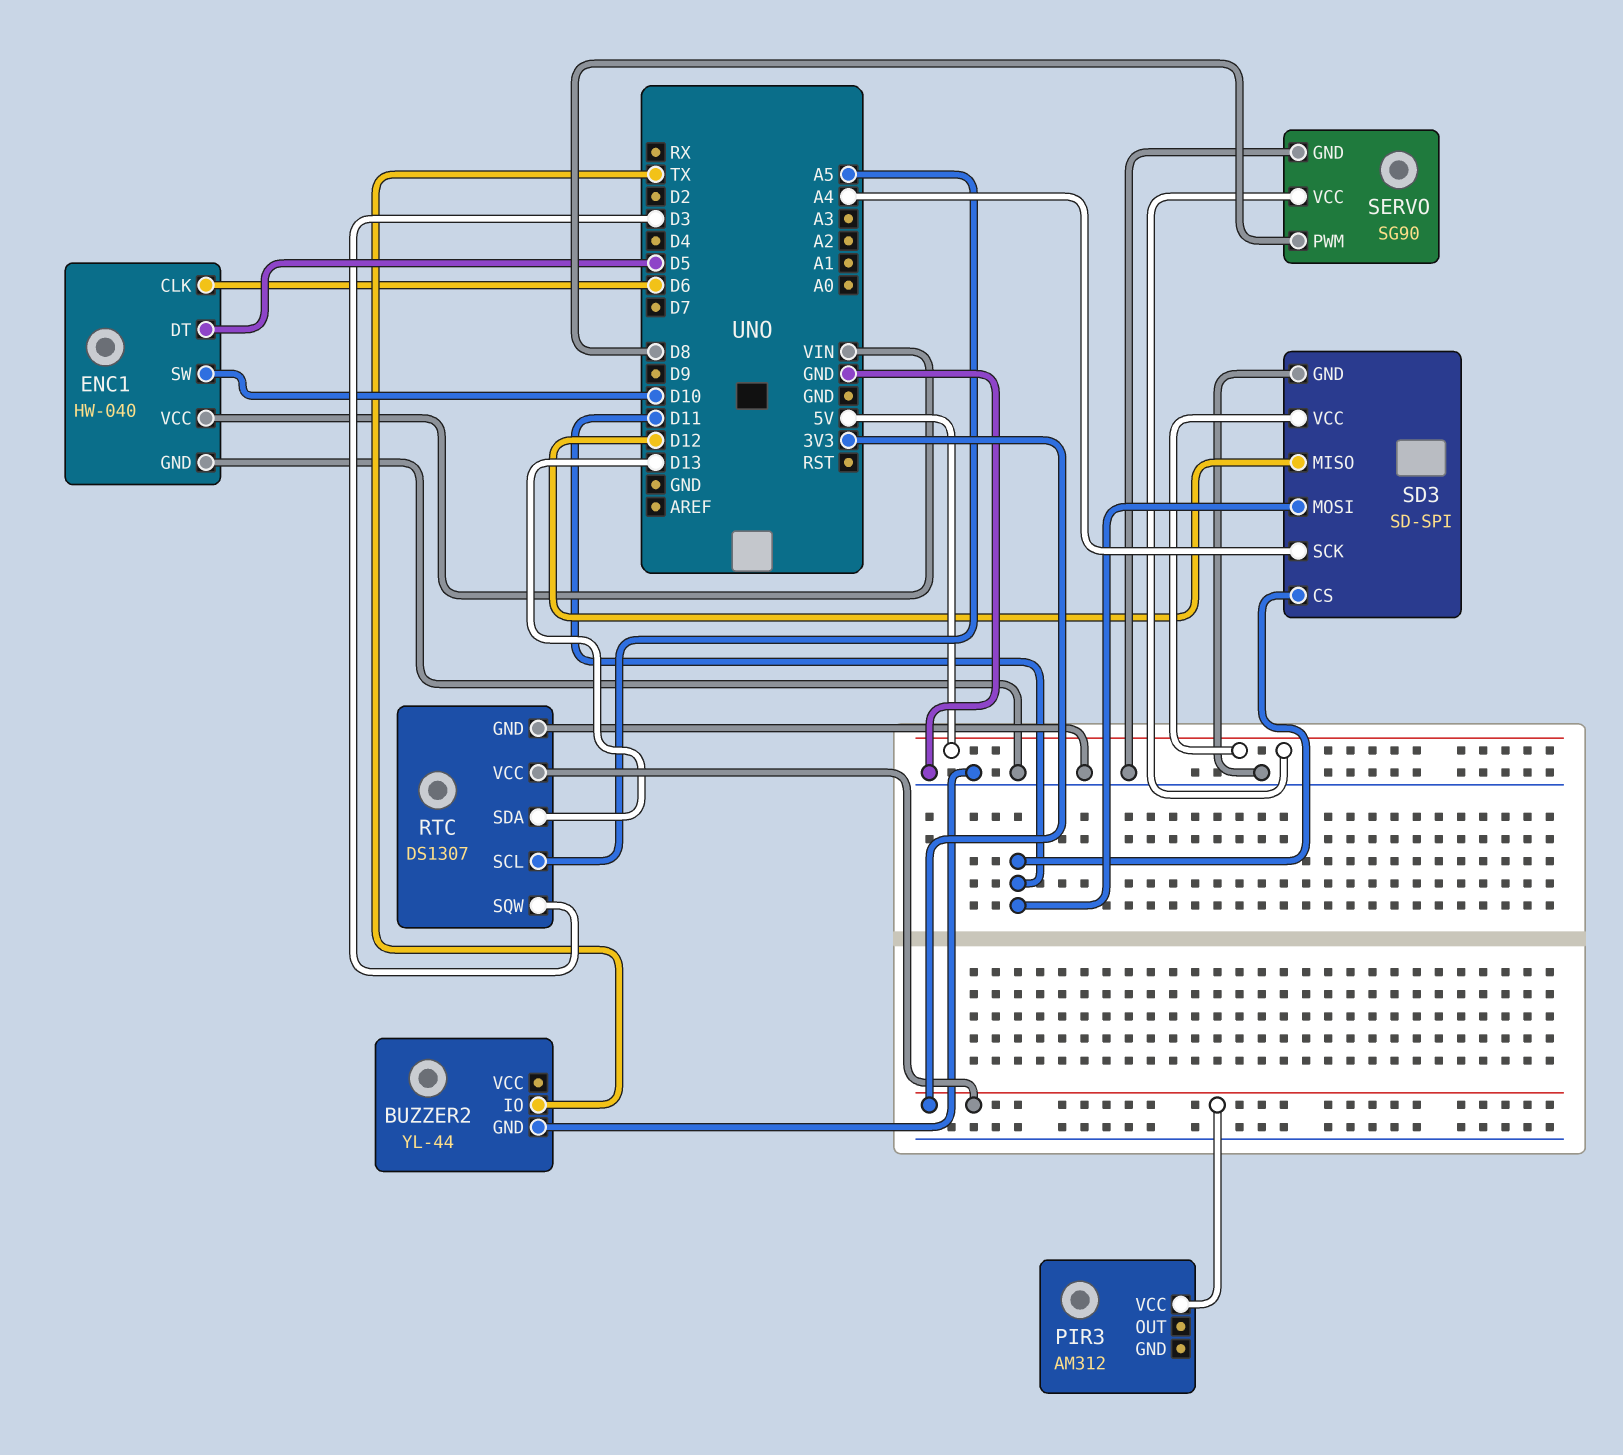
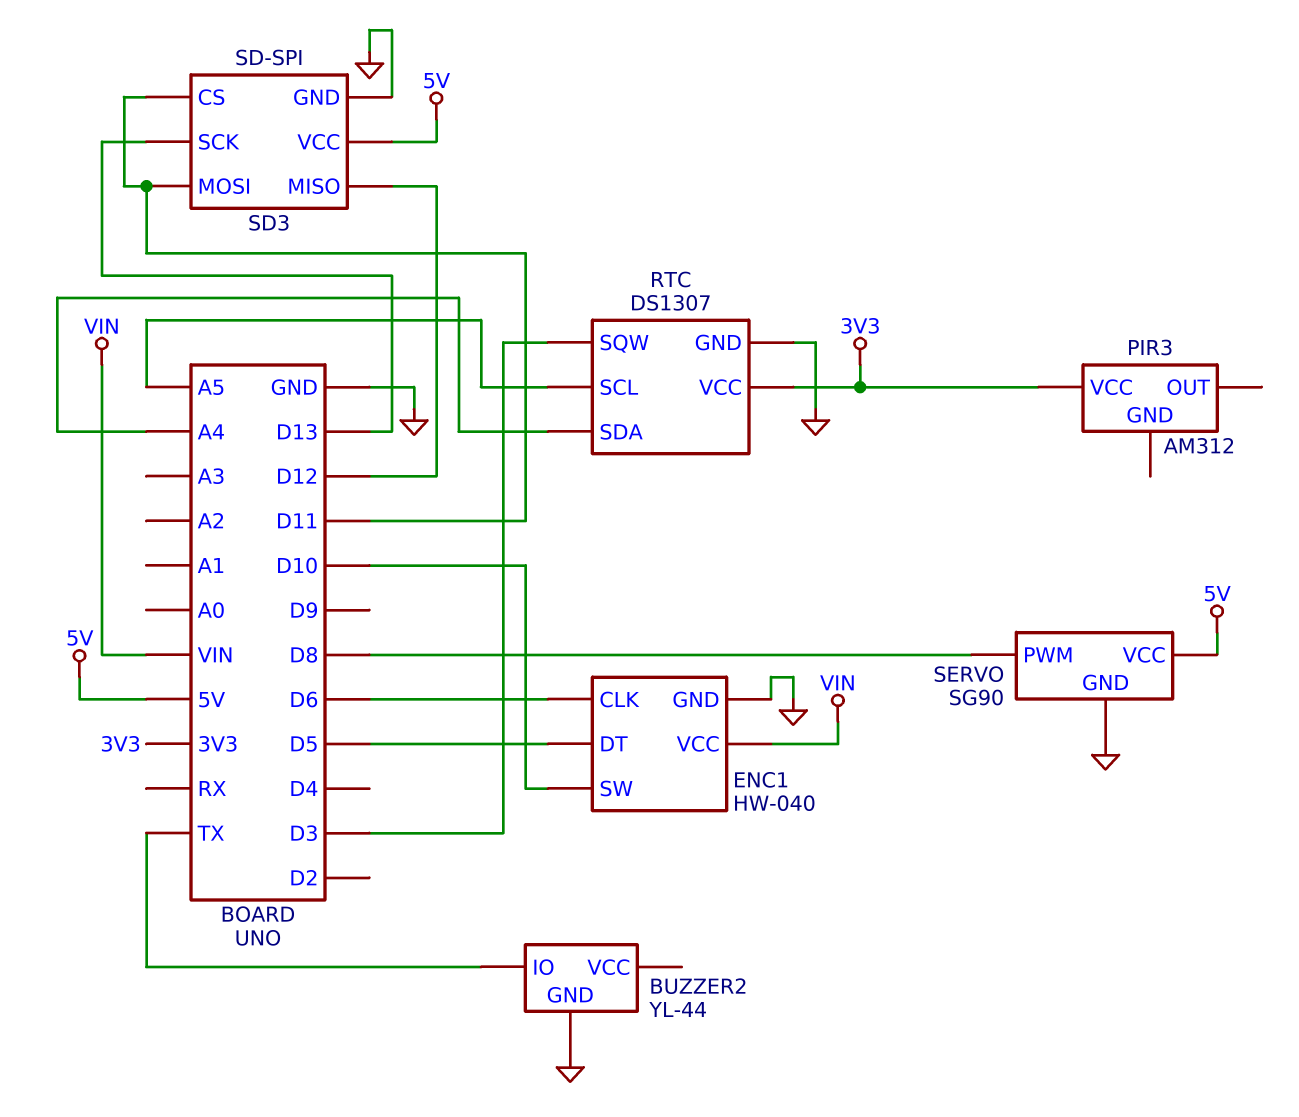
RTC pin SDA: D13 -> A4
SD3 pin SCK: A4 -> D13

